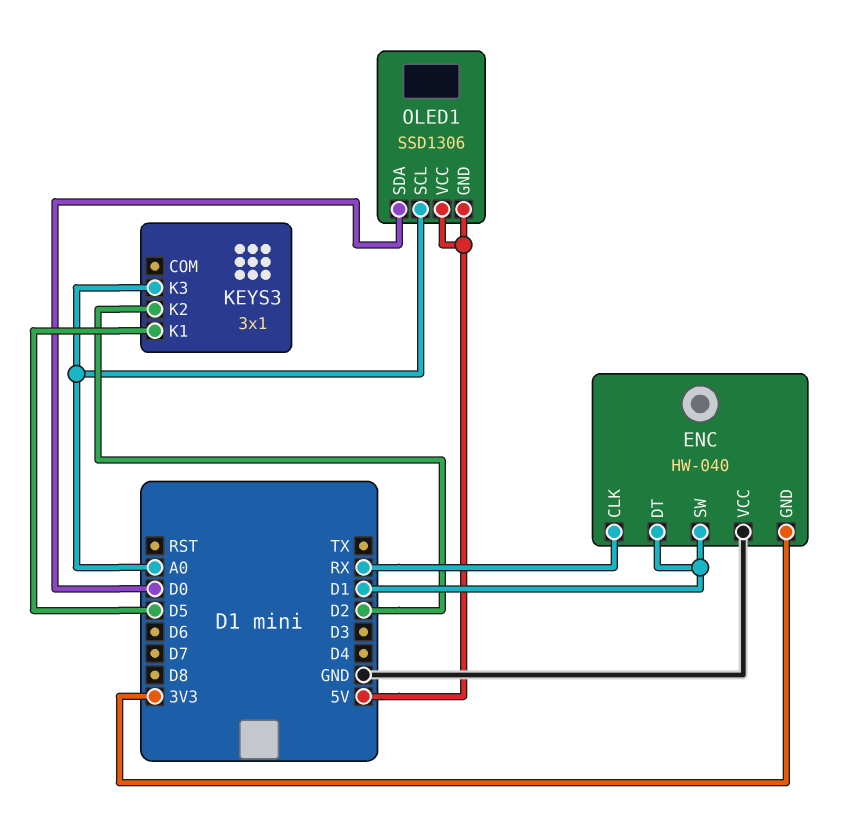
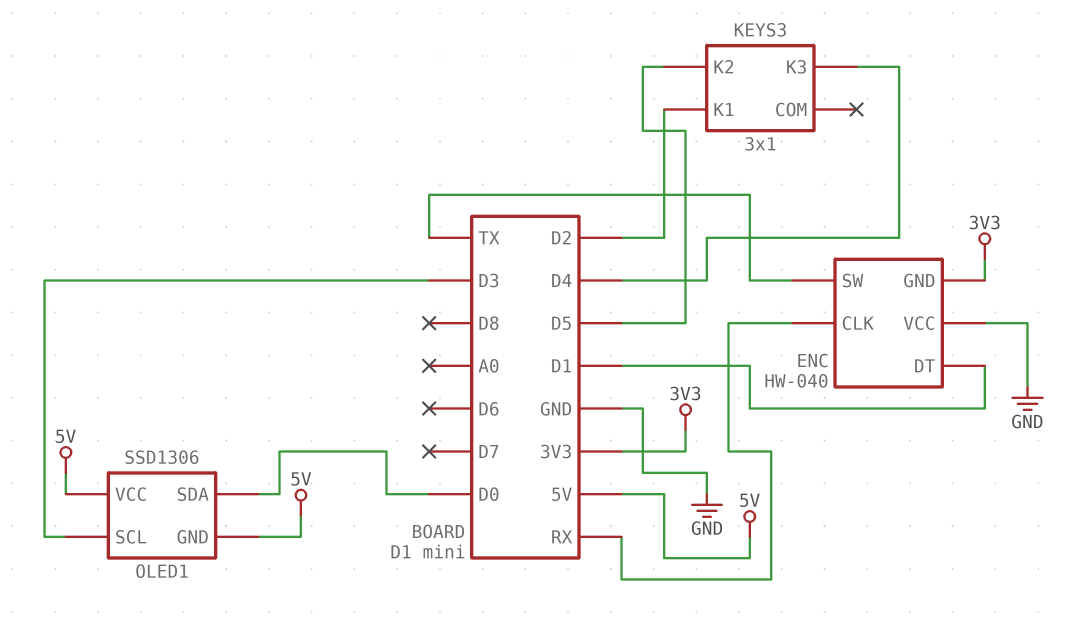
ENC pin SW: D1 -> TX
KEYS3 pin K1: D5 -> D2
KEYS3 pin K2: D2 -> D5
KEYS3 pin K3: A0 -> D4
OLED1 pin SCL: A0 -> D3

